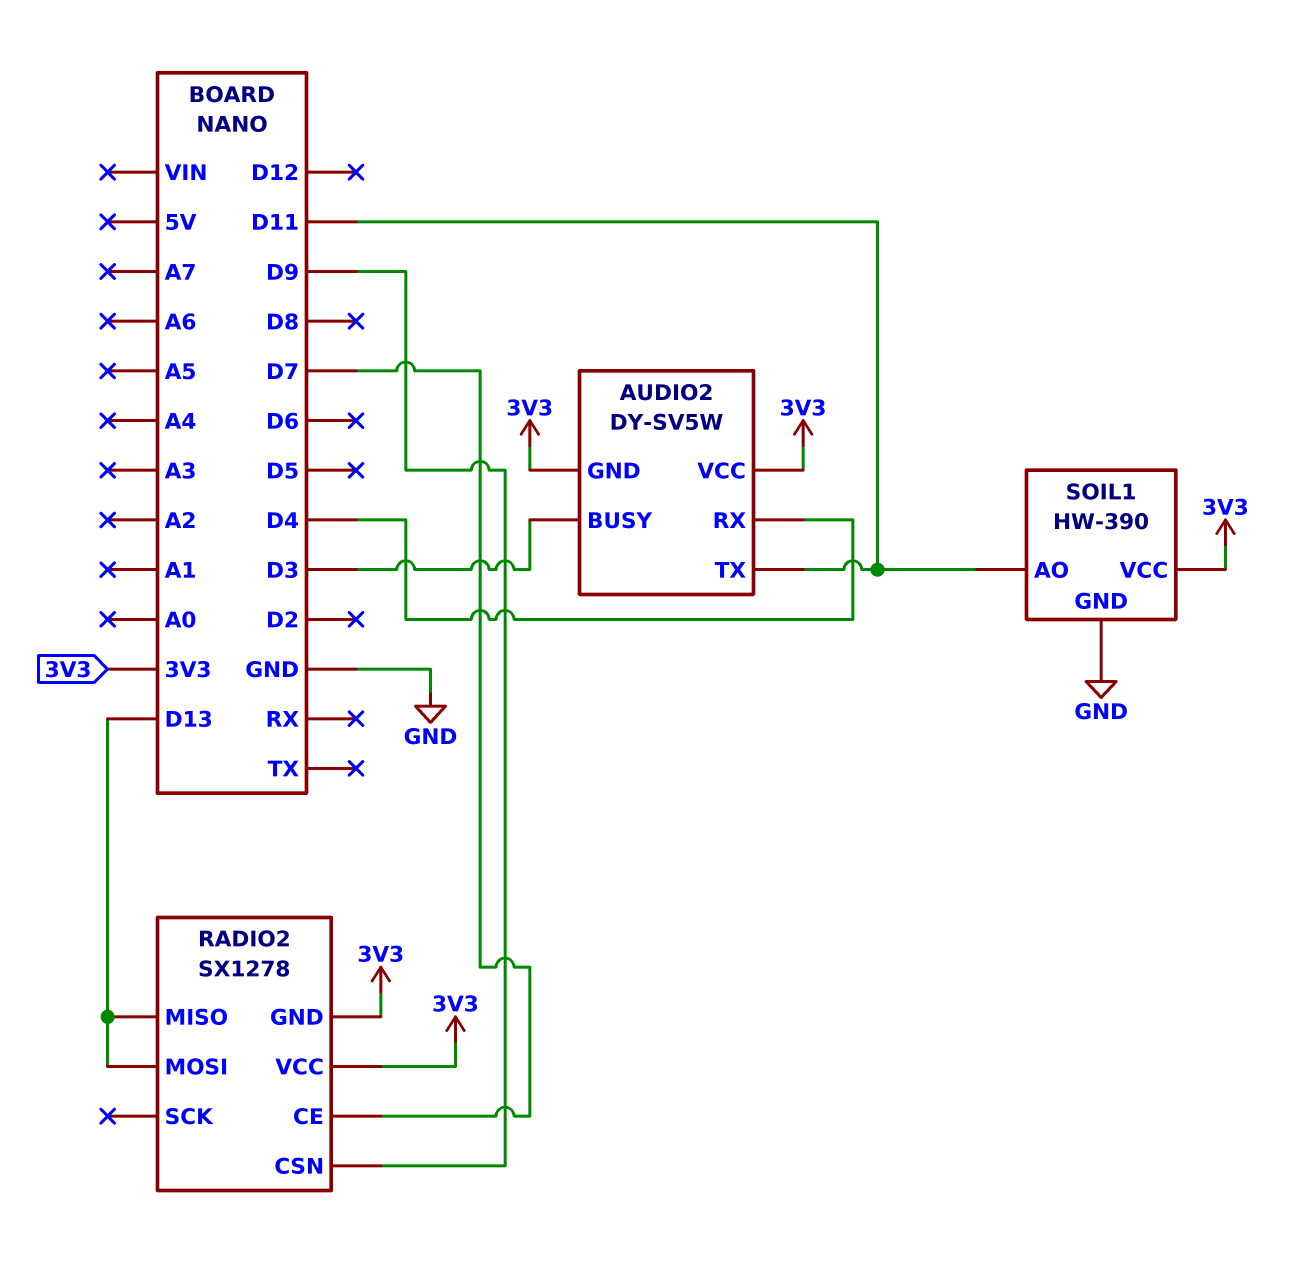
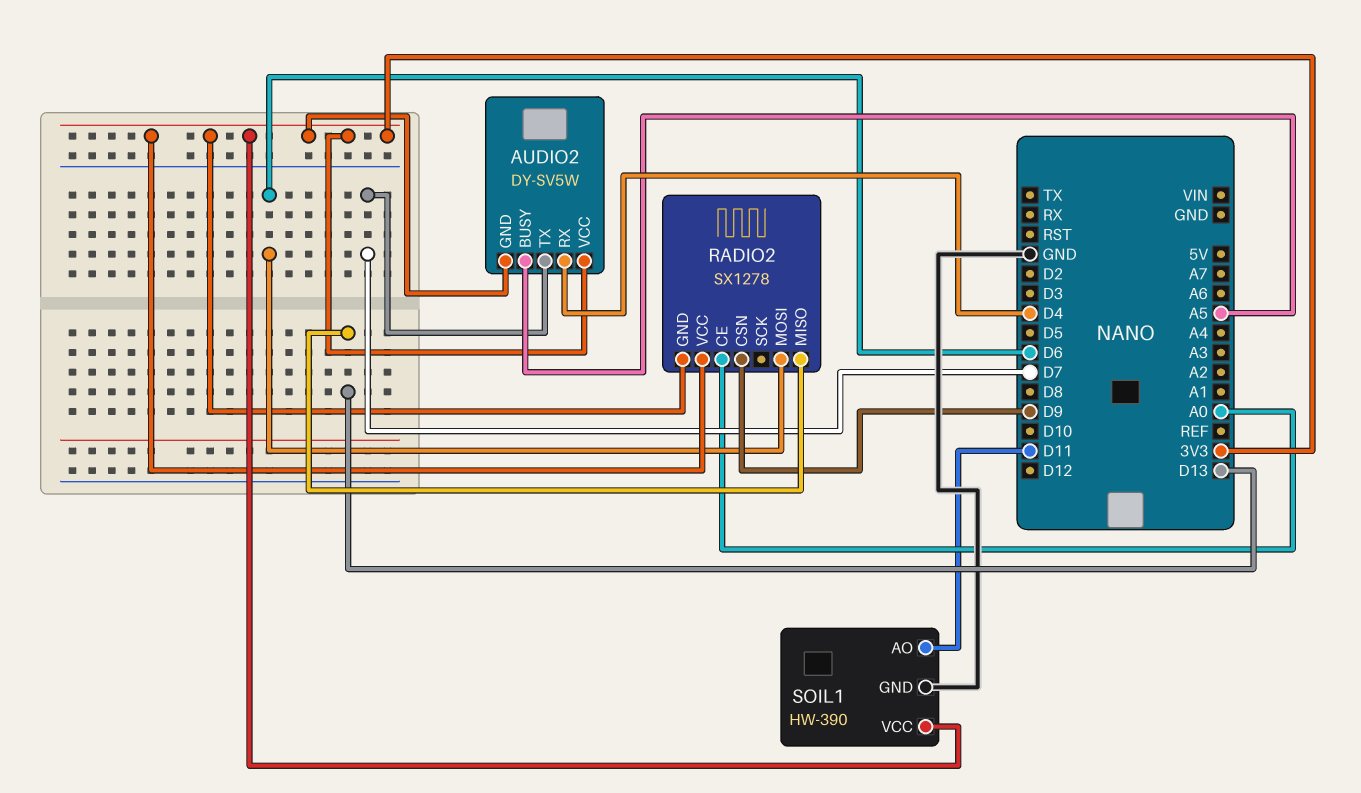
AUDIO2 pin BUSY: D3 -> A5
AUDIO2 pin TX: D11 -> D7
RADIO2 pin CE: D7 -> A0
RADIO2 pin MOSI: D13 -> D6

